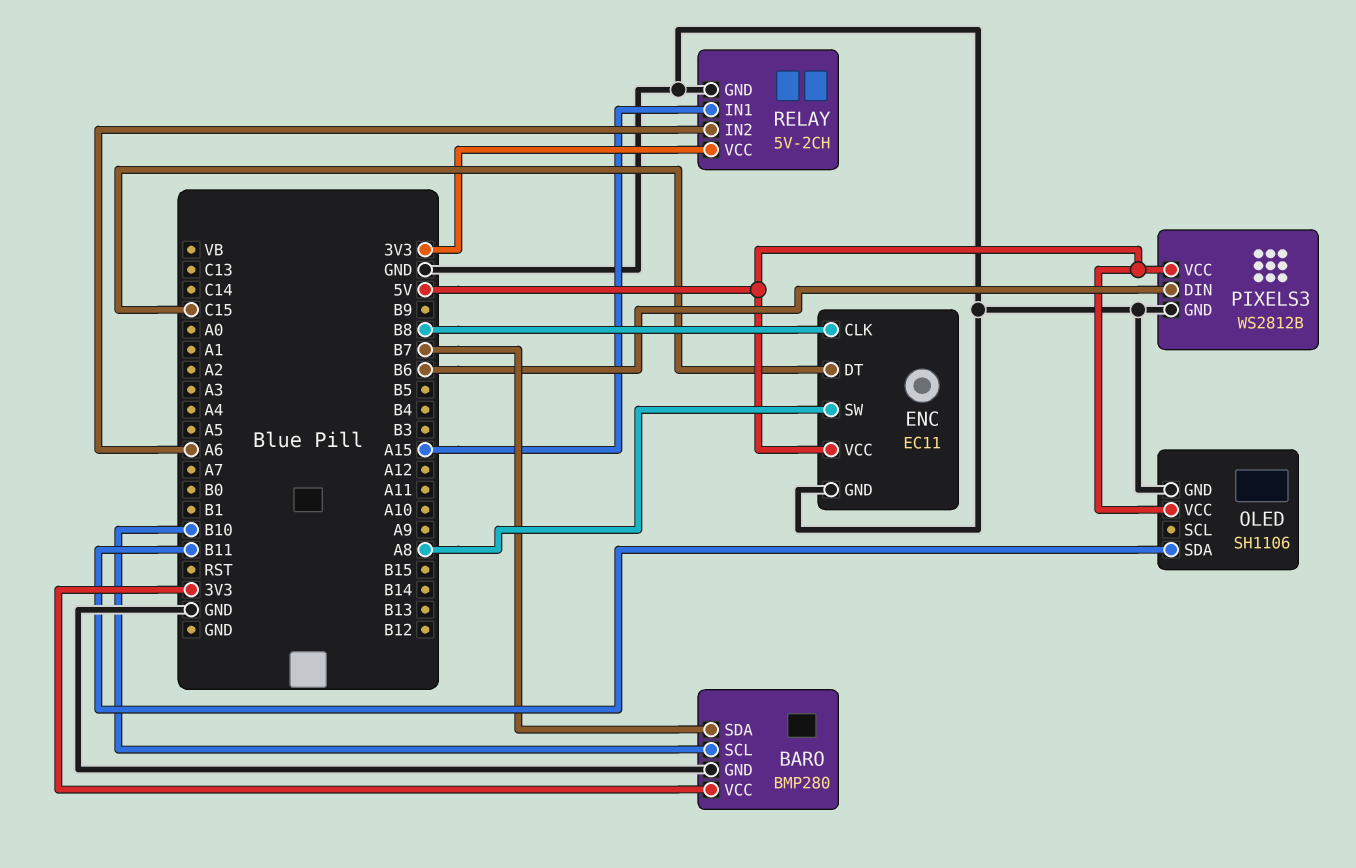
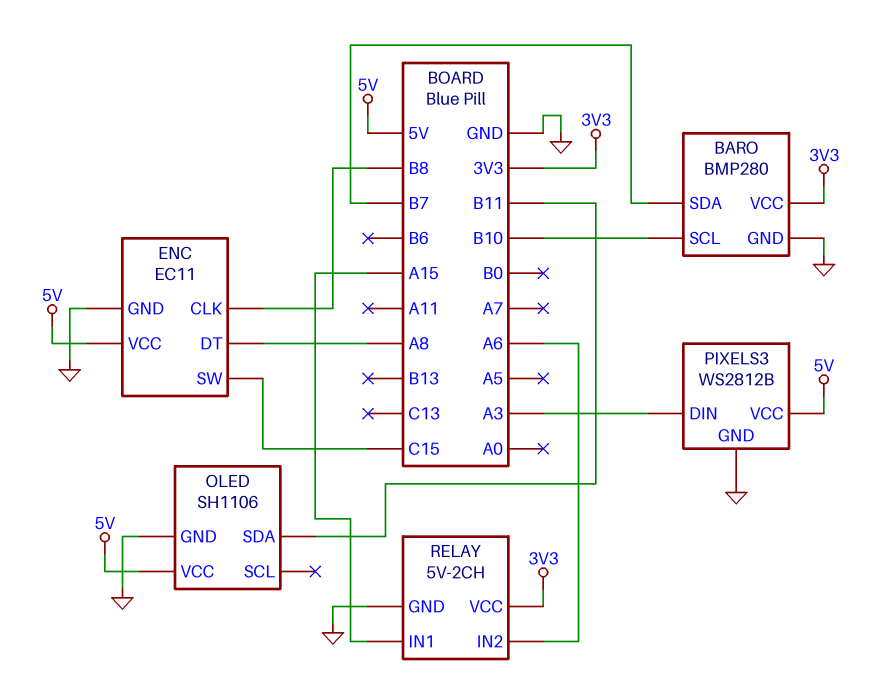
ENC pin DT: C15 -> A8
ENC pin SW: A8 -> C15
PIXELS3 pin DIN: B6 -> A3

